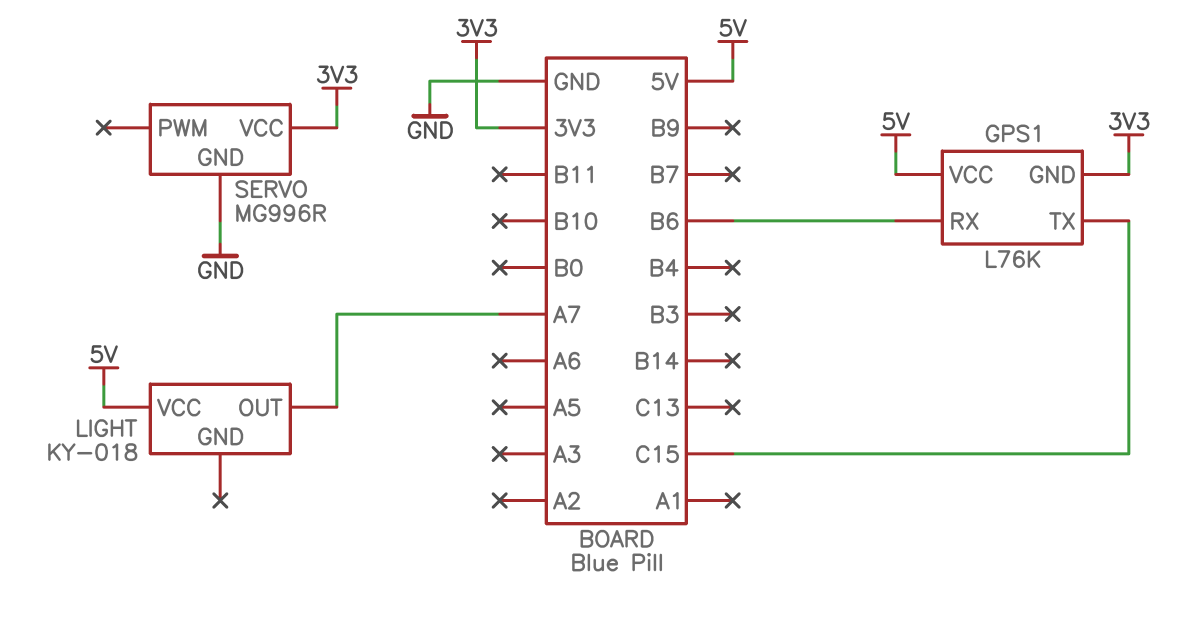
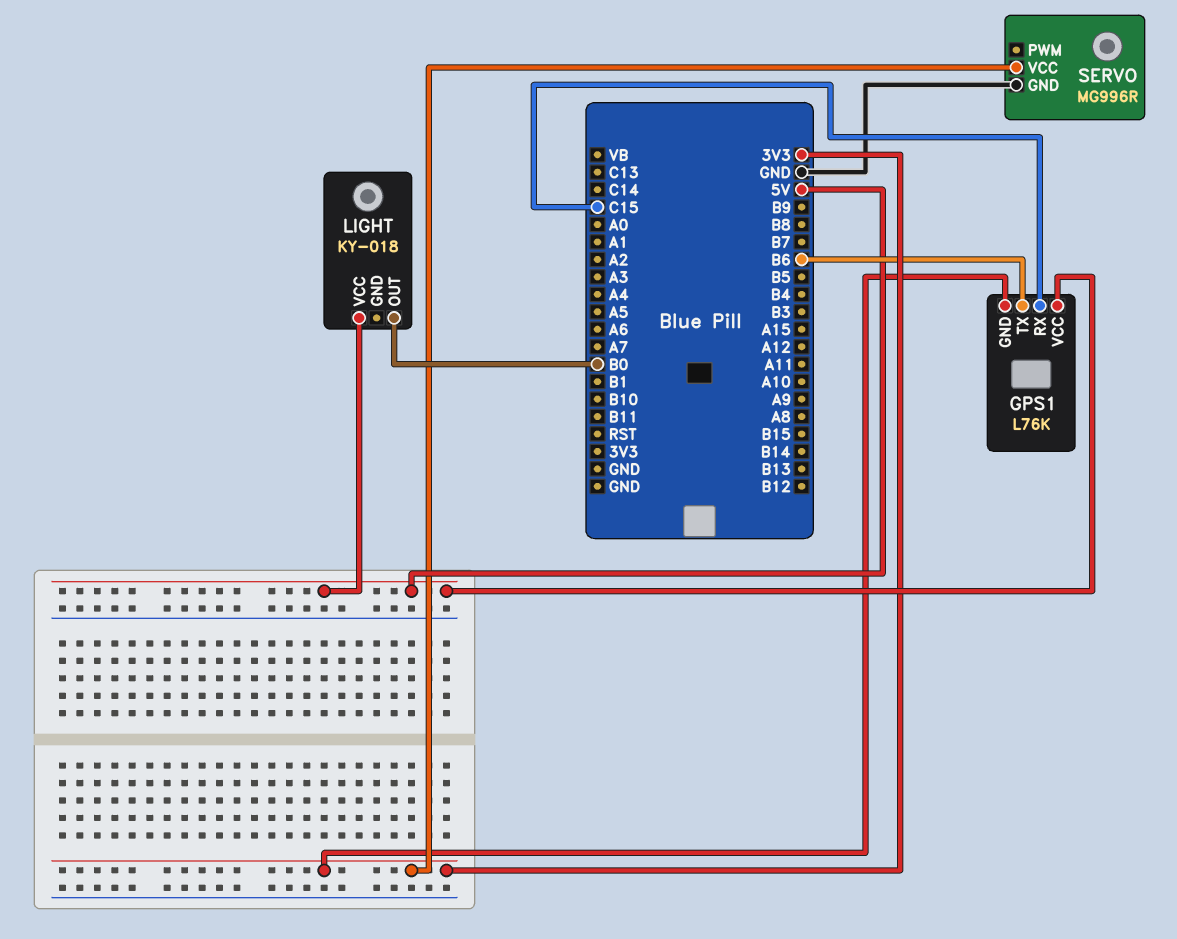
GPS1 pin RX: B6 -> C15
GPS1 pin TX: C15 -> B6
LIGHT pin OUT: A7 -> B0

